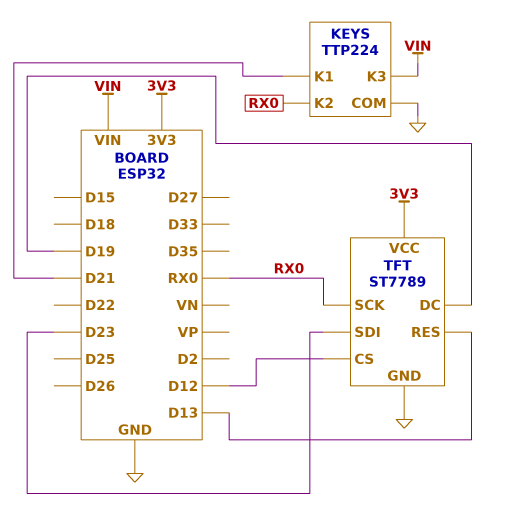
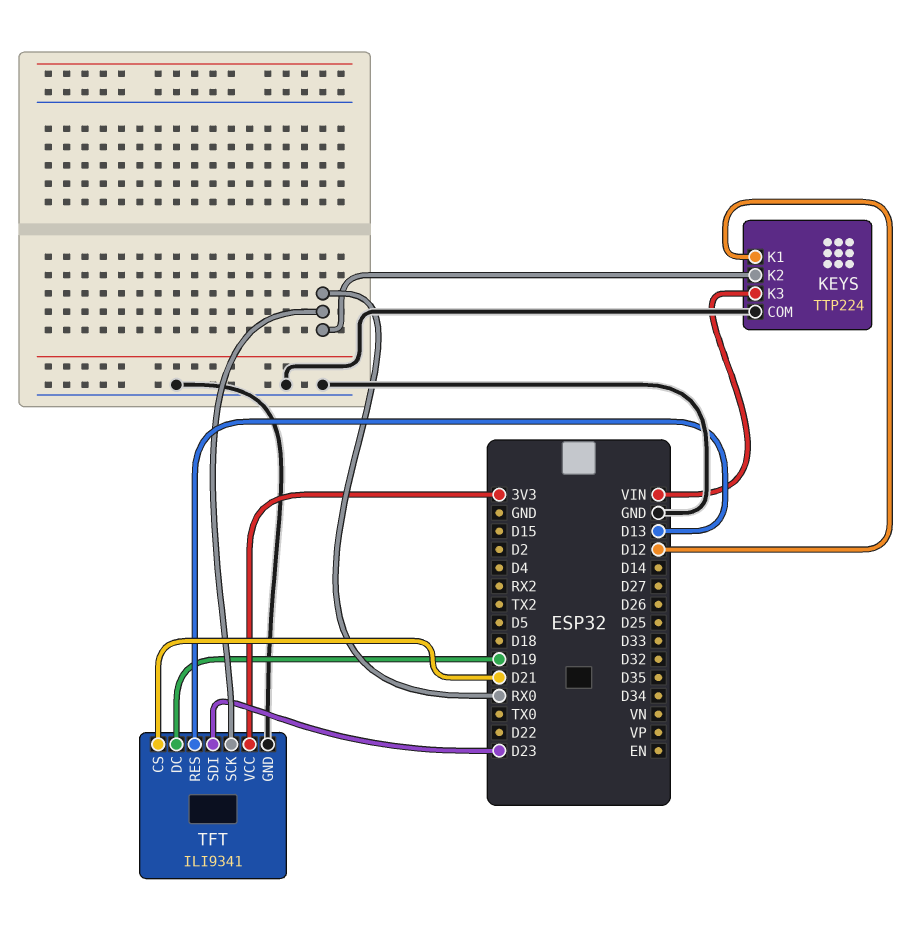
KEYS pin K1: D21 -> D12
TFT: ST7789 -> ILI9341
TFT pin CS: D12 -> D21

